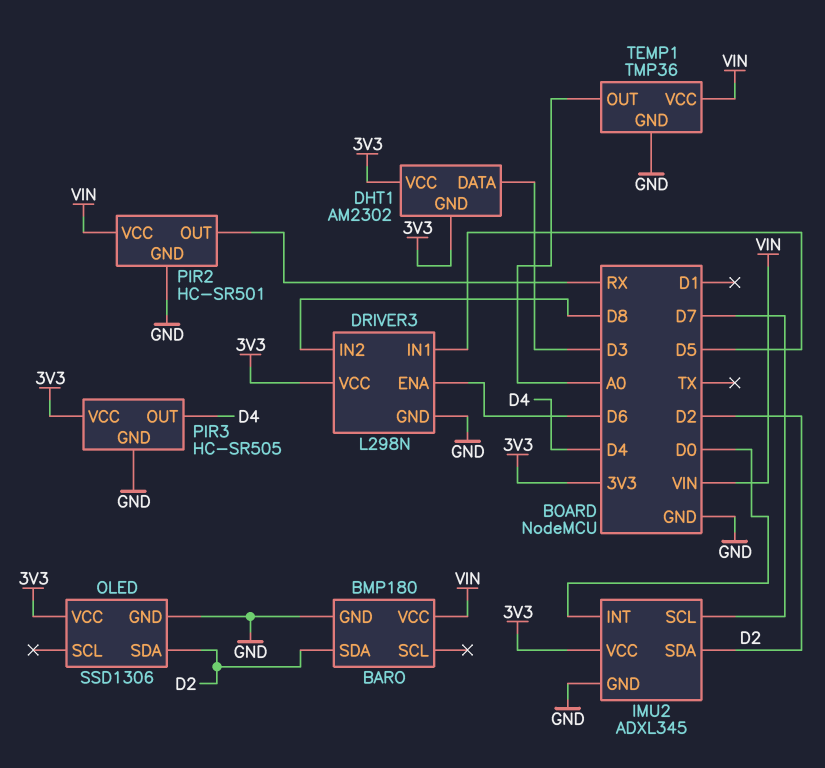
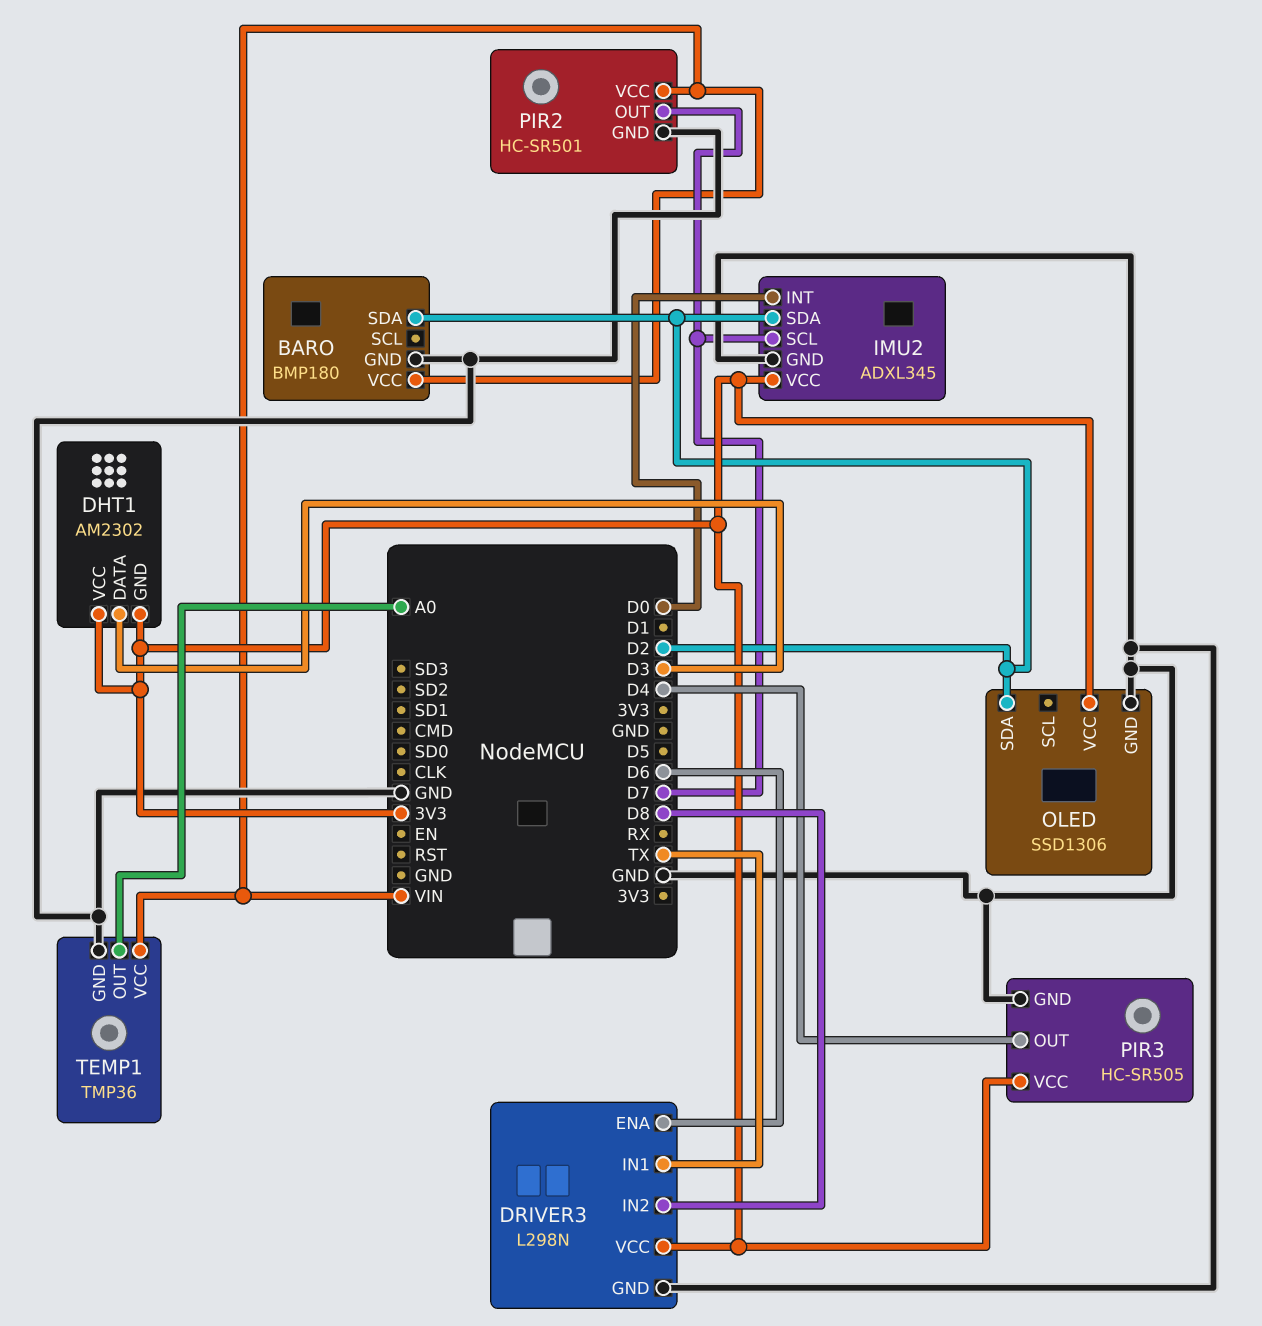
DRIVER3 pin IN1: D5 -> TX
PIR2 pin OUT: RX -> D7

